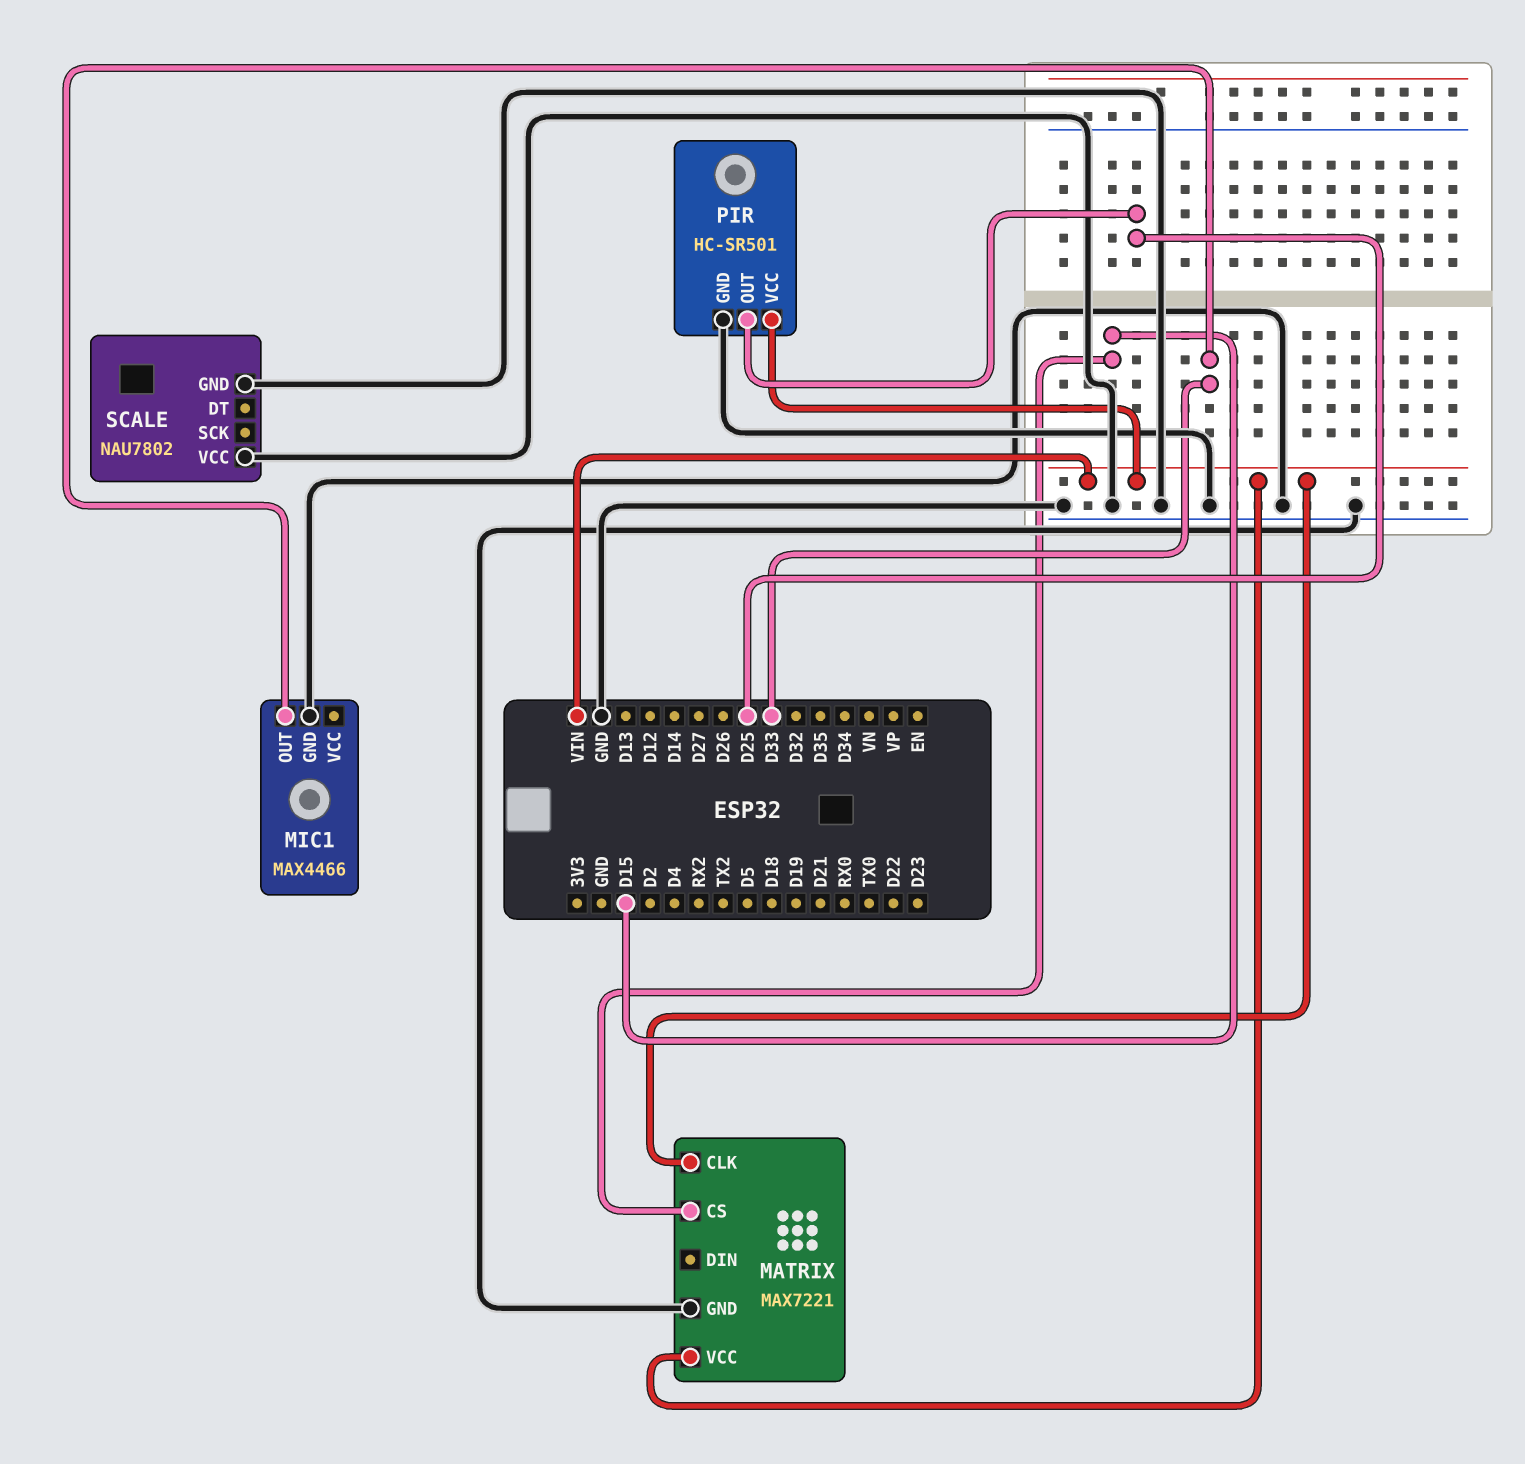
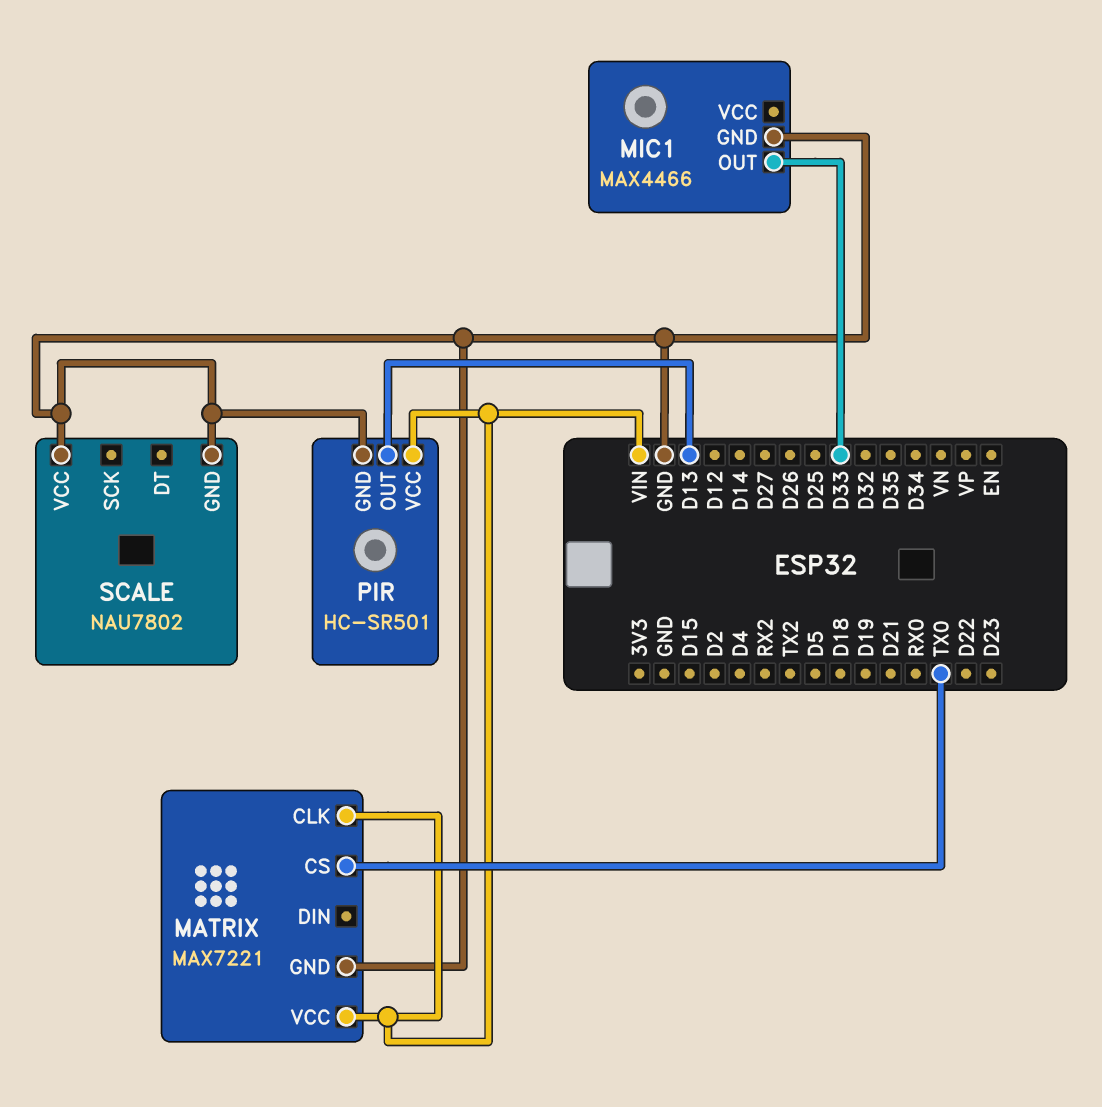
MATRIX pin CS: D15 -> TX0
PIR pin OUT: D25 -> D13

